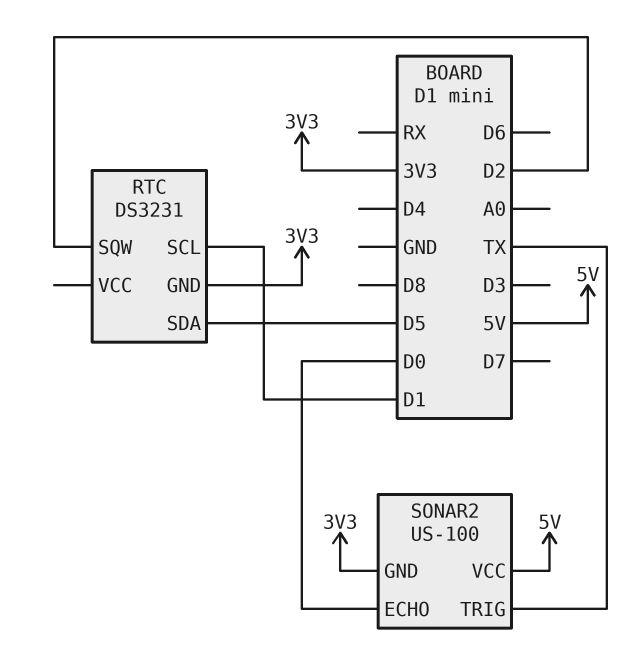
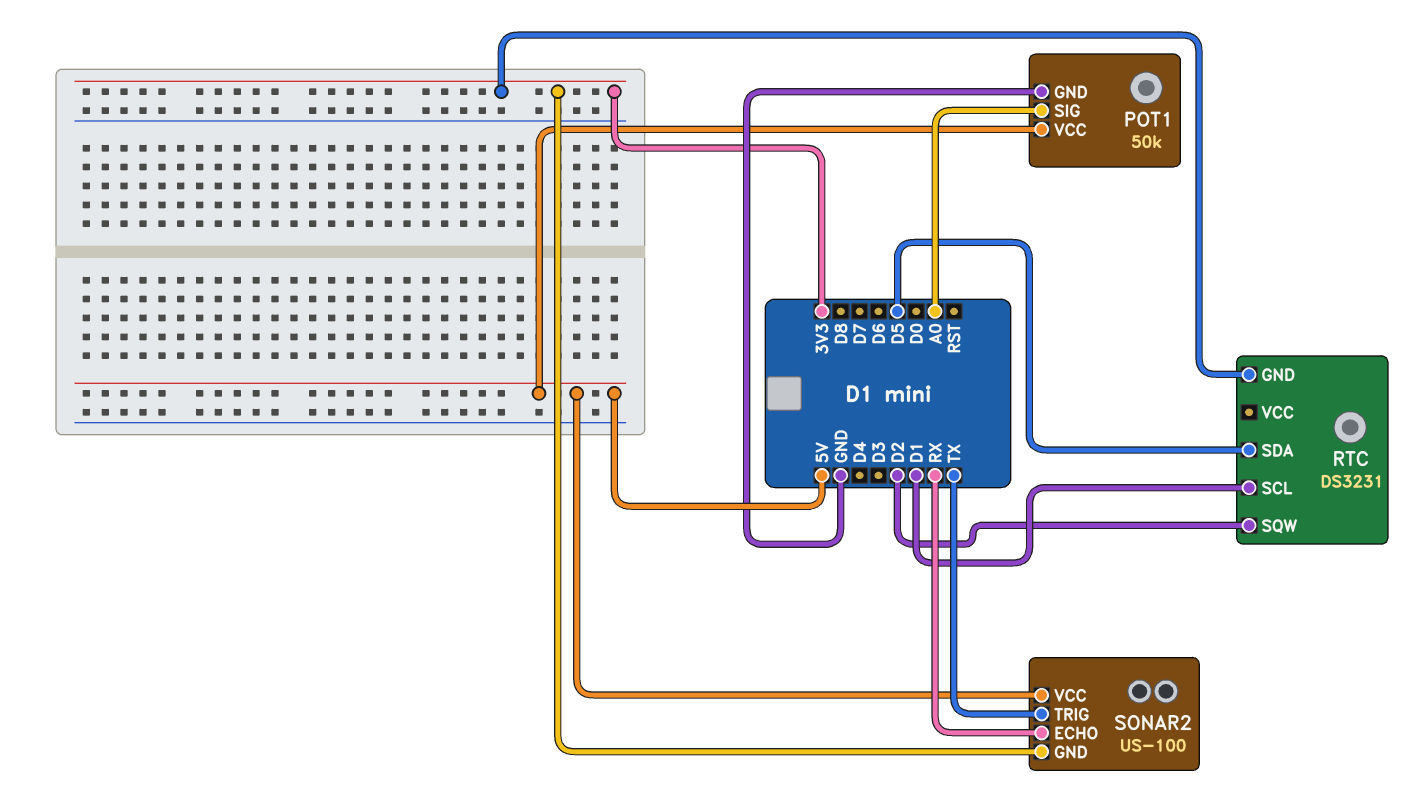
POT1: none -> 50k
POT1 pin GND: none -> GND
POT1 pin SIG: none -> A0
POT1 pin VCC: none -> 5V
SONAR2 pin ECHO: D0 -> RX

